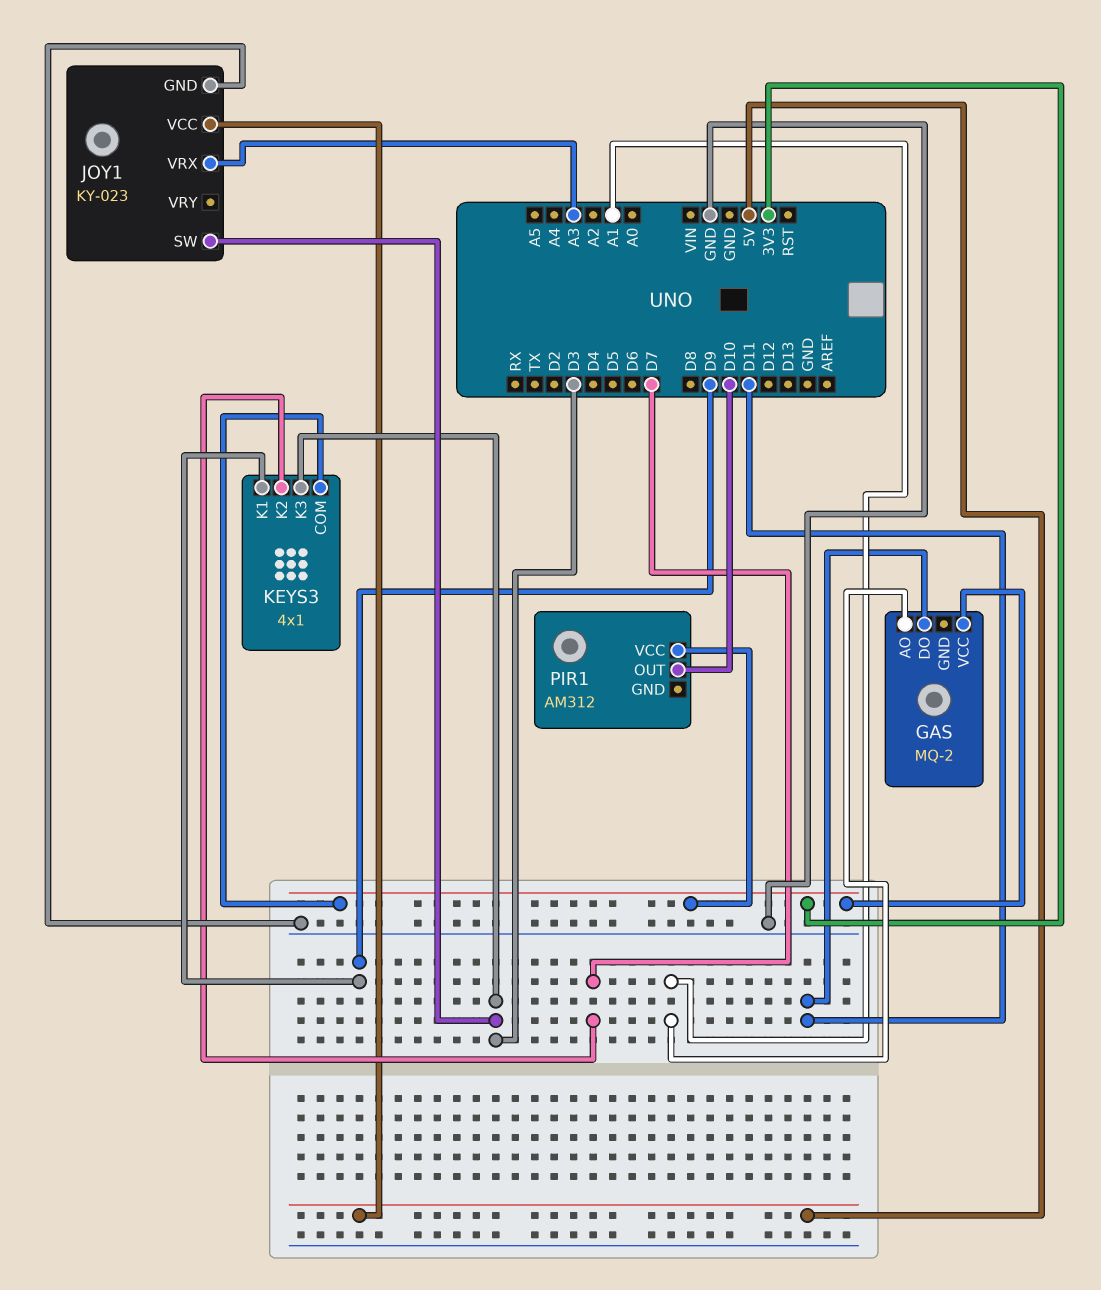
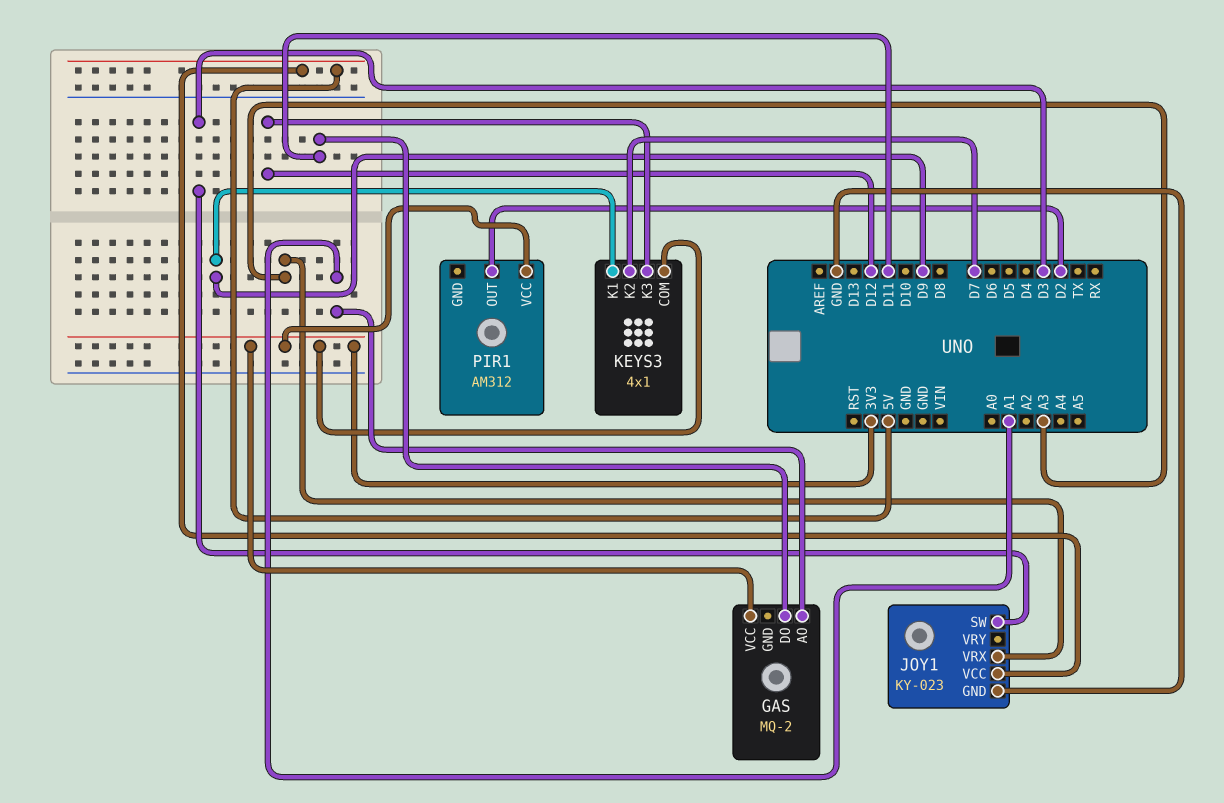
KEYS3 pin K3: D3 -> D12
PIR1 pin OUT: D10 -> D2

